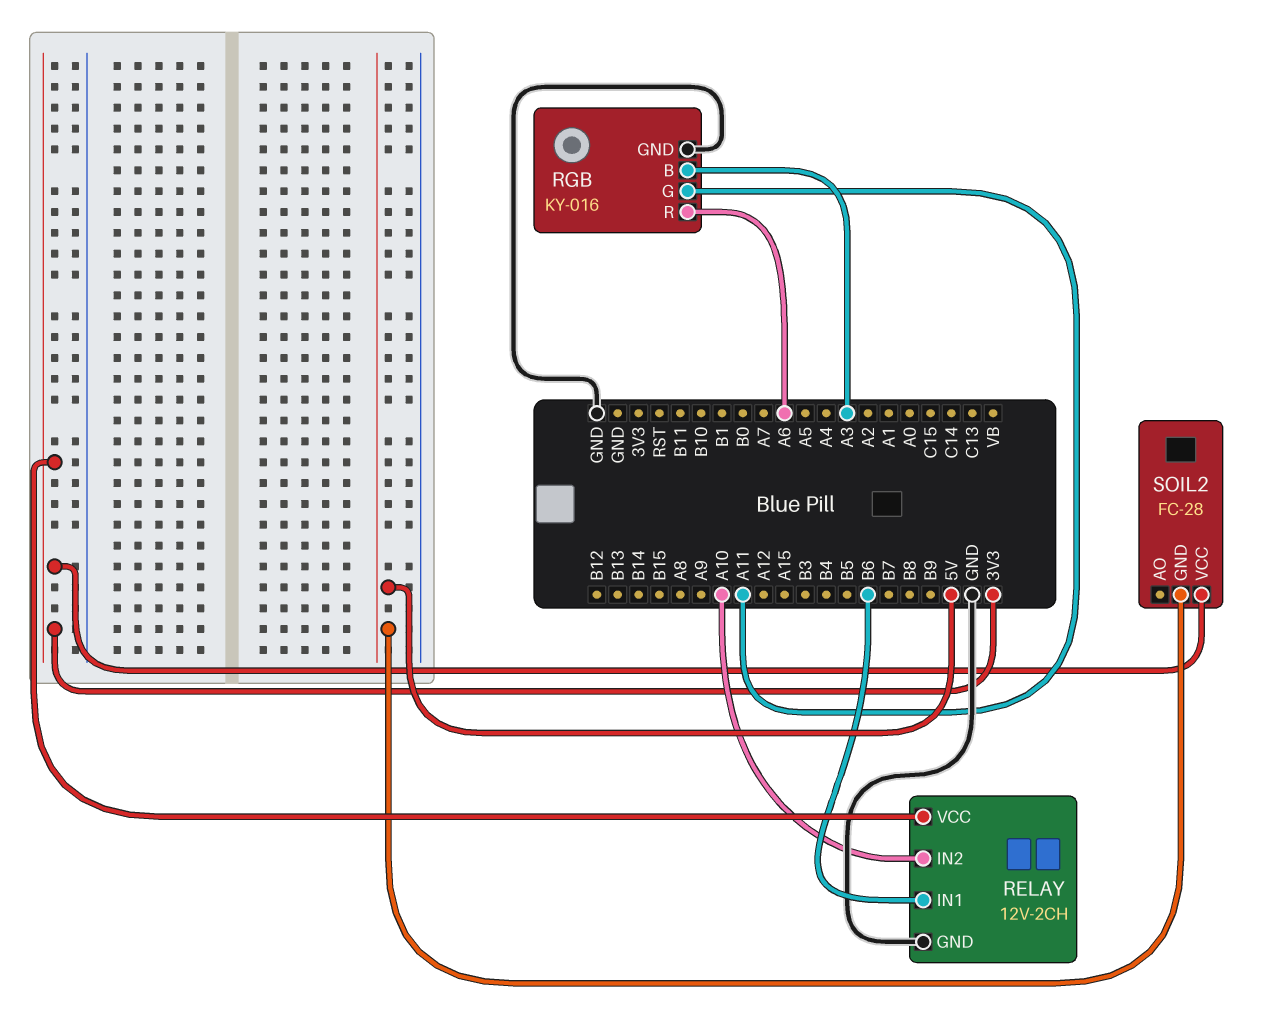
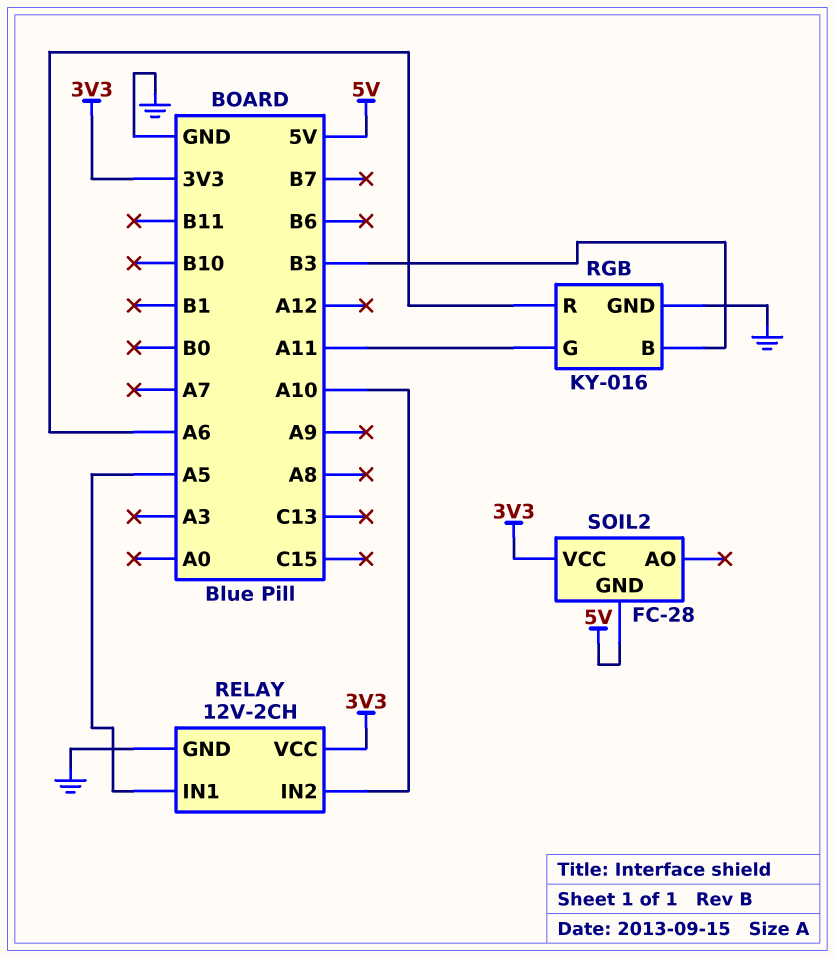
RELAY pin IN1: B6 -> A5
RGB pin B: A3 -> B3

